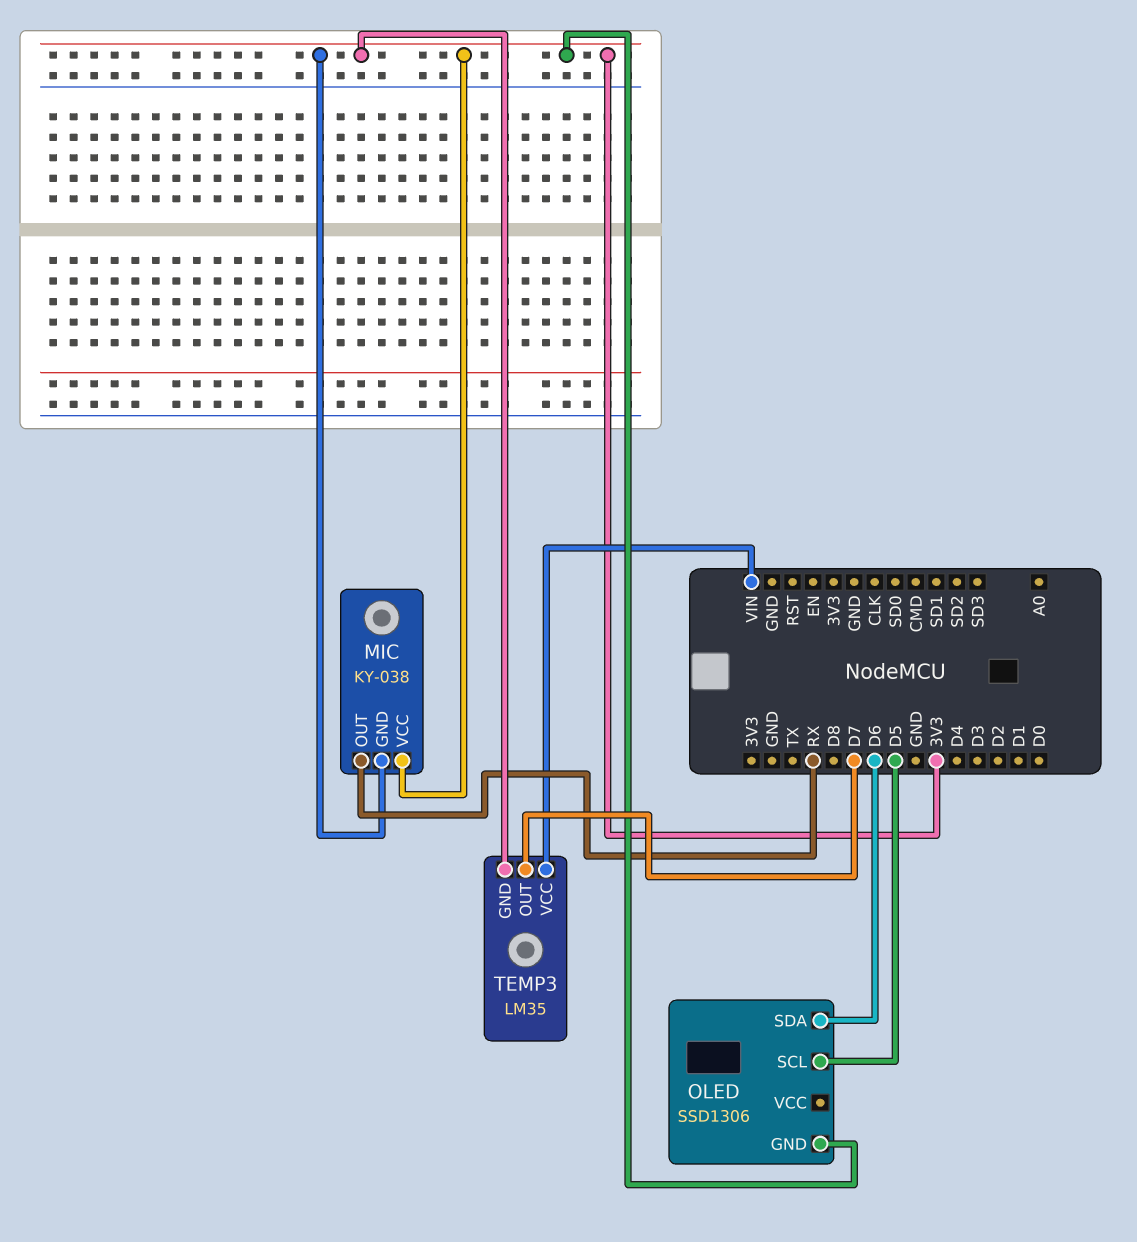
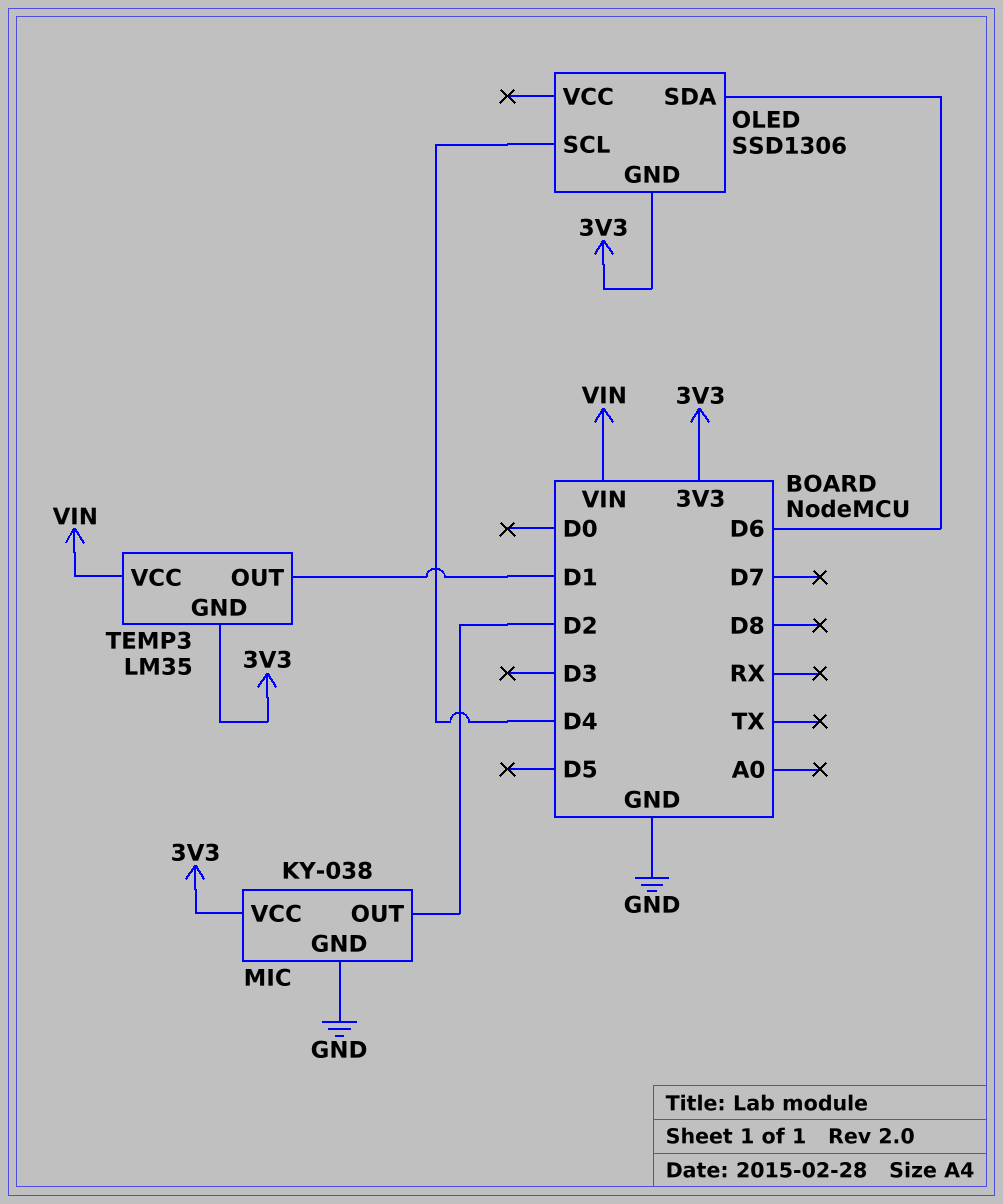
MIC pin GND: 3V3 -> GND
MIC pin OUT: RX -> D2
OLED pin SCL: D5 -> D4
TEMP3 pin OUT: D7 -> D1

